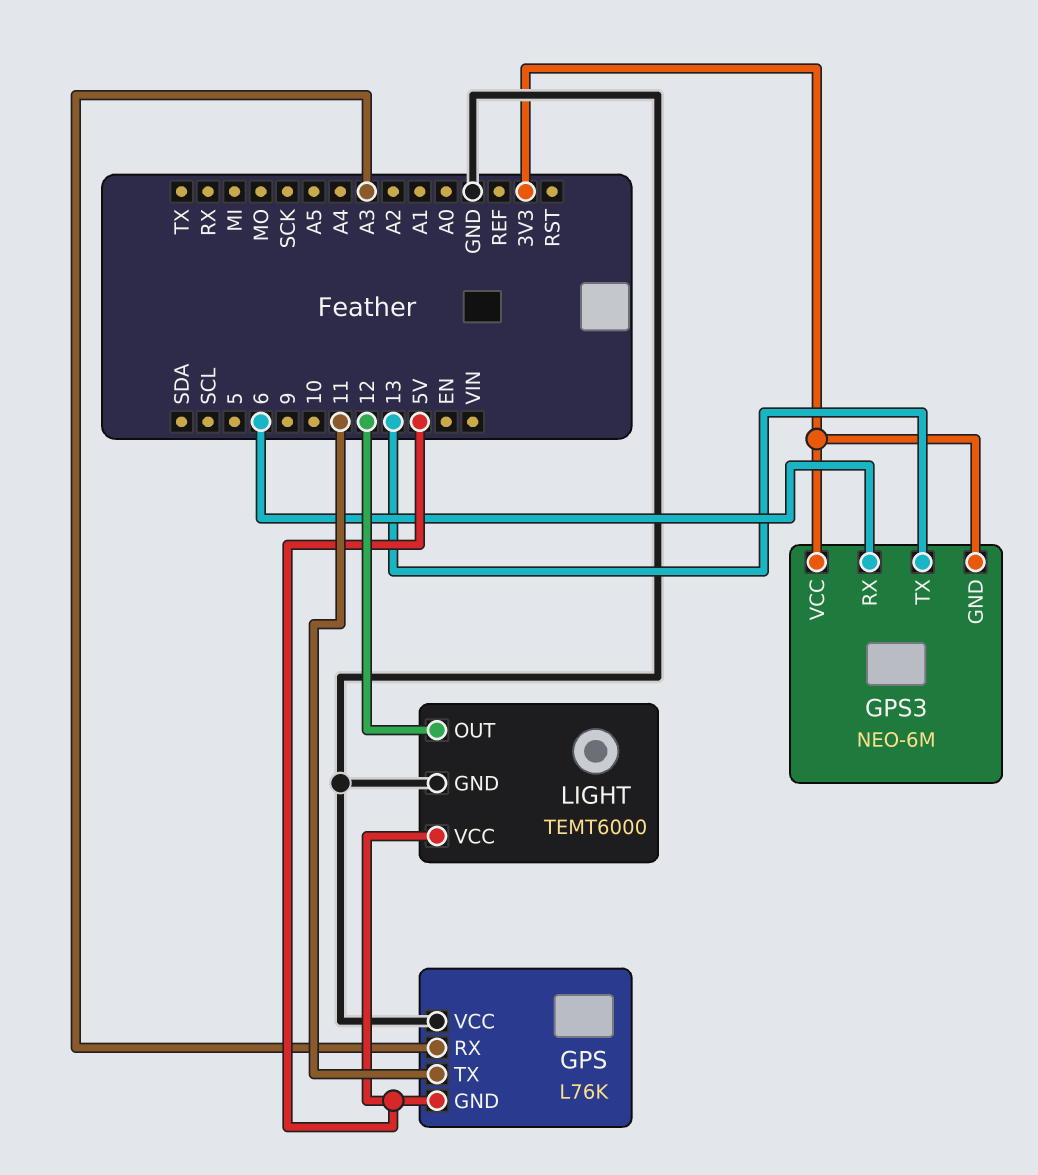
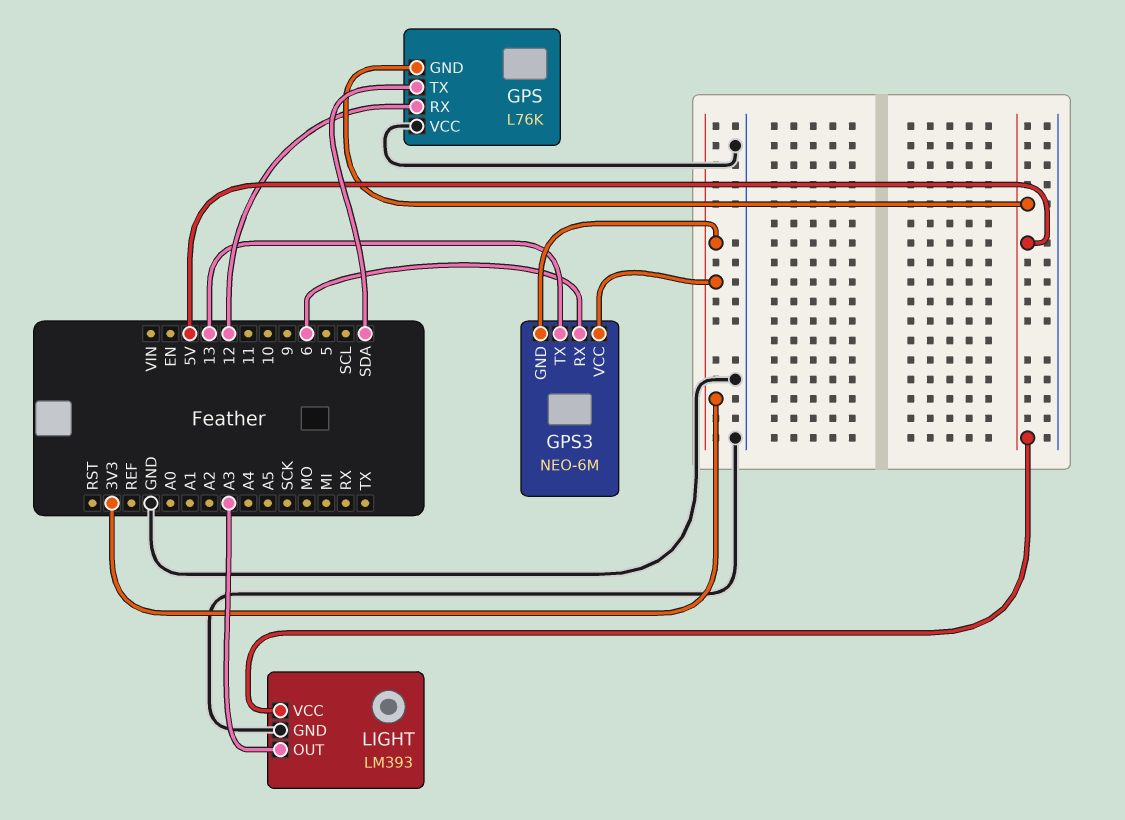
GPS pin RX: A3 -> 12
GPS pin TX: 11 -> SDA
LIGHT: TEMT6000 -> LM393
LIGHT pin OUT: 12 -> A3

